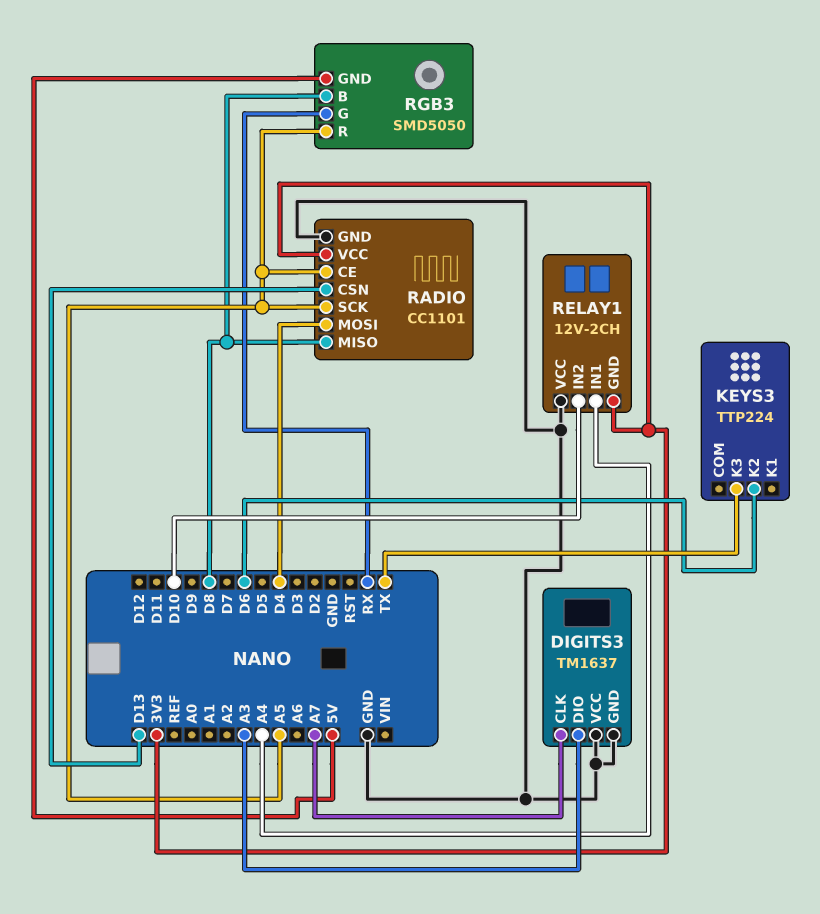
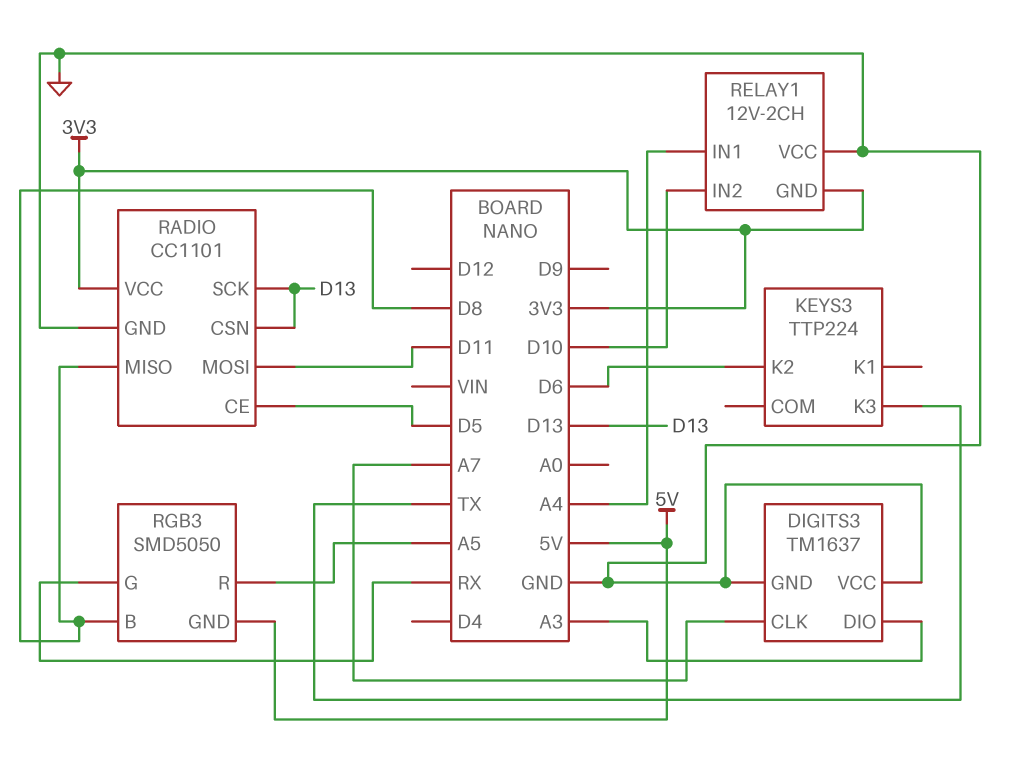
RADIO pin CE: A5 -> D5
RADIO pin MOSI: D4 -> D11
RADIO pin SCK: A5 -> D13

